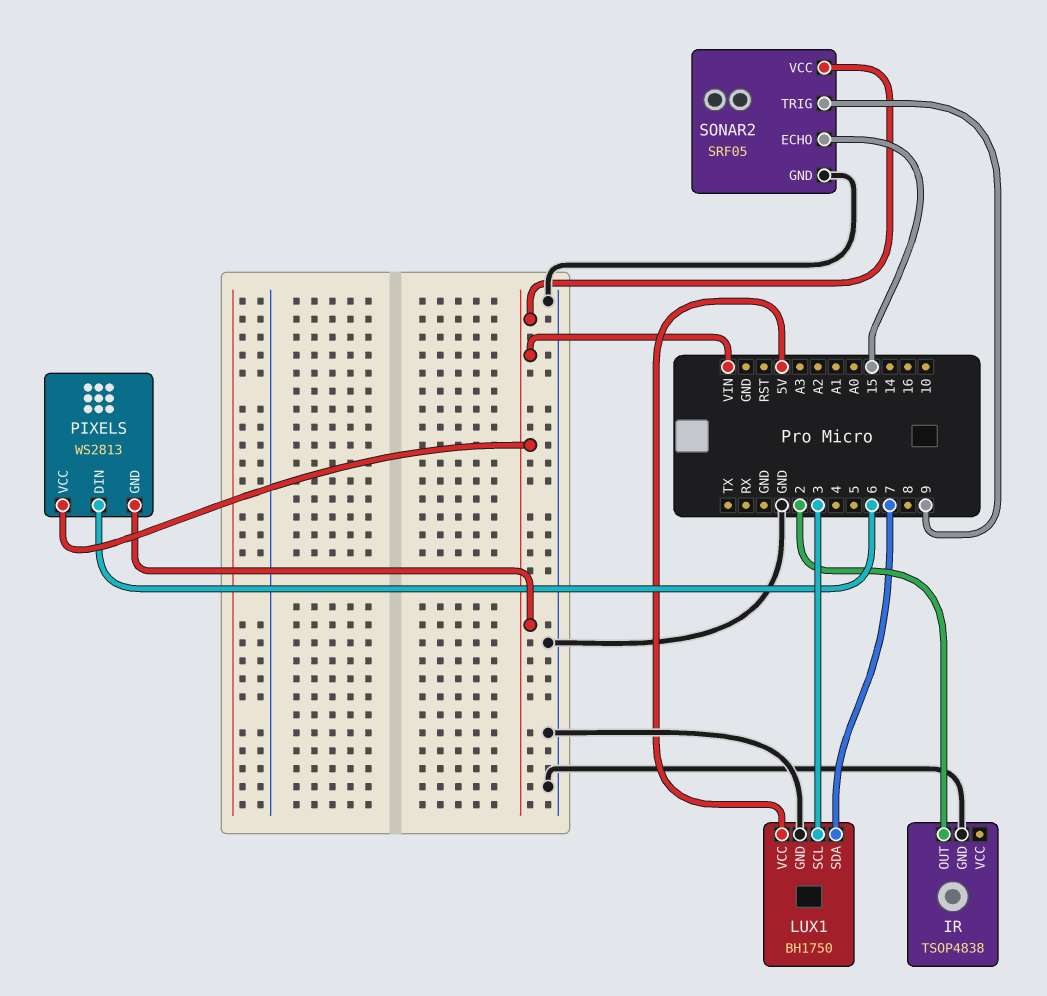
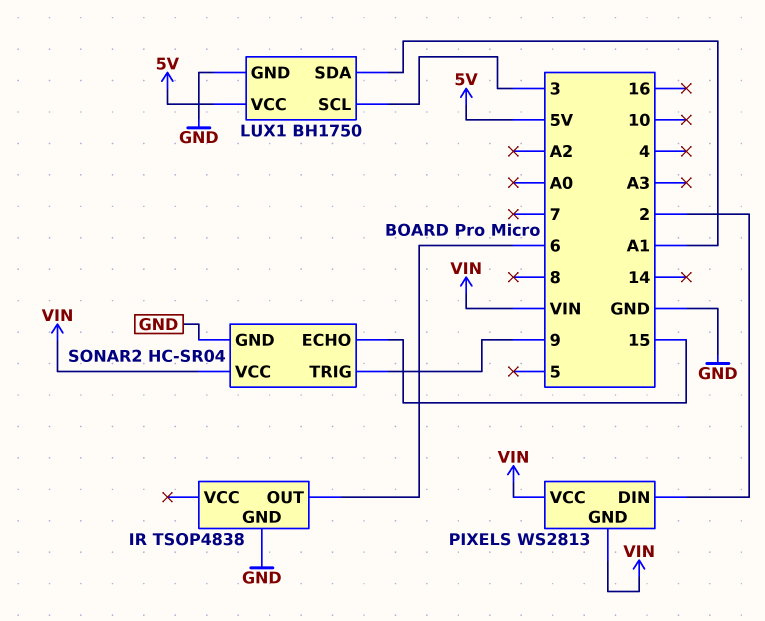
IR pin OUT: 2 -> 6
LUX1 pin SDA: 7 -> A1
PIXELS pin DIN: 6 -> 2
SONAR2: SRF05 -> HC-SR04

